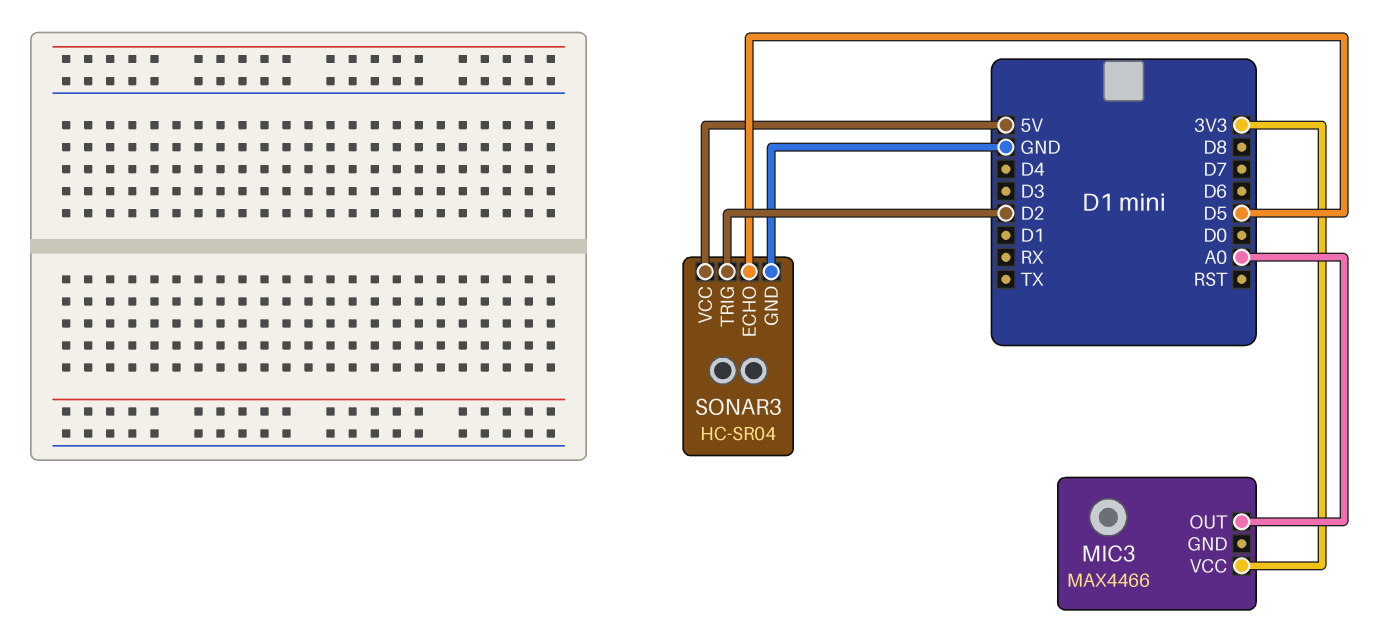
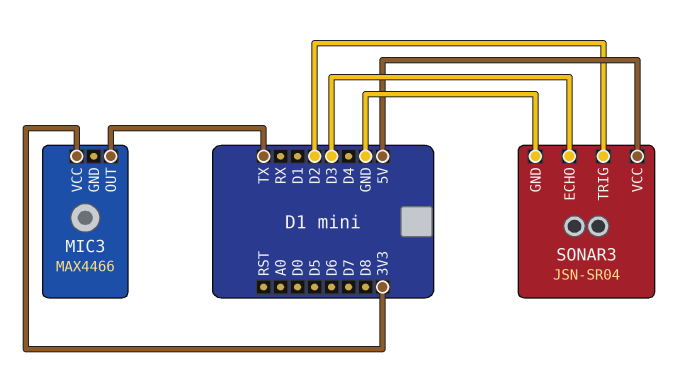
MIC3 pin OUT: A0 -> TX
SONAR3: HC-SR04 -> JSN-SR04
SONAR3 pin ECHO: D5 -> D3

